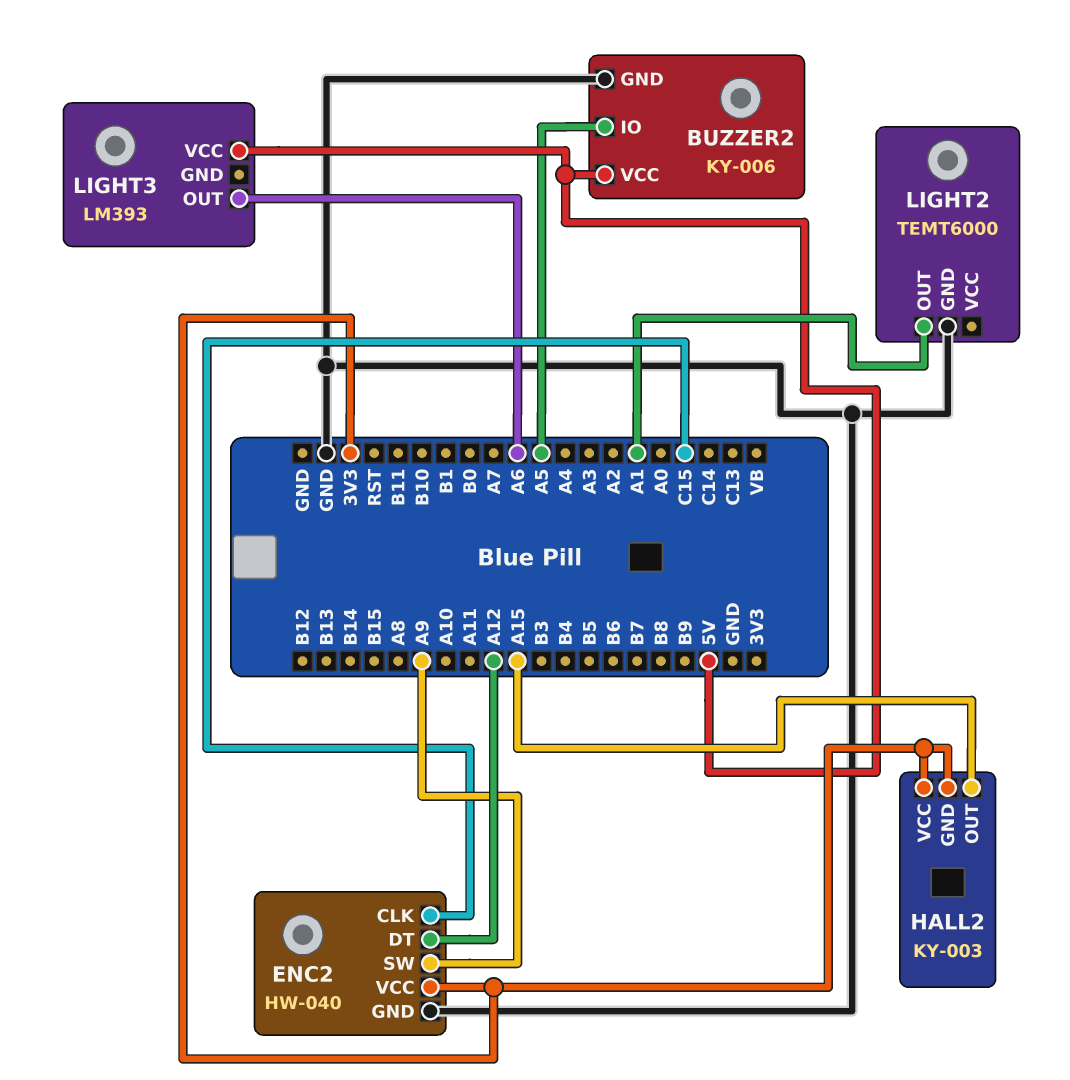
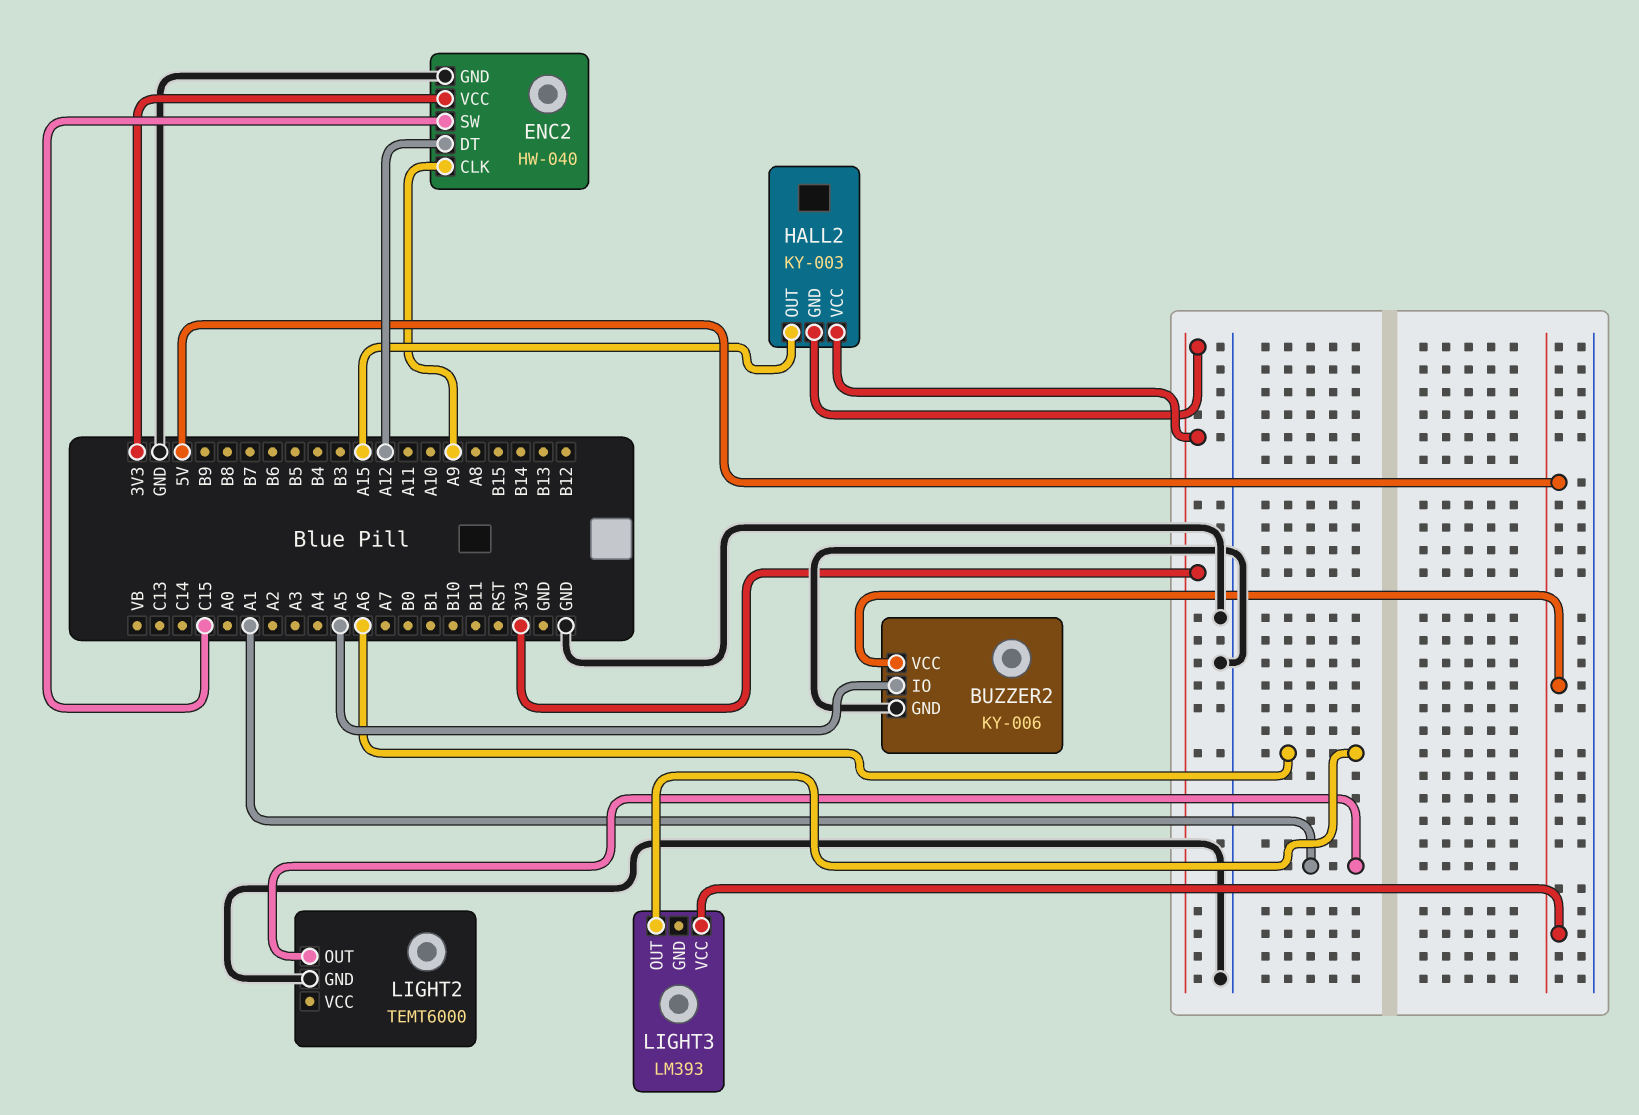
ENC2 pin CLK: C15 -> A9
ENC2 pin SW: A9 -> C15

